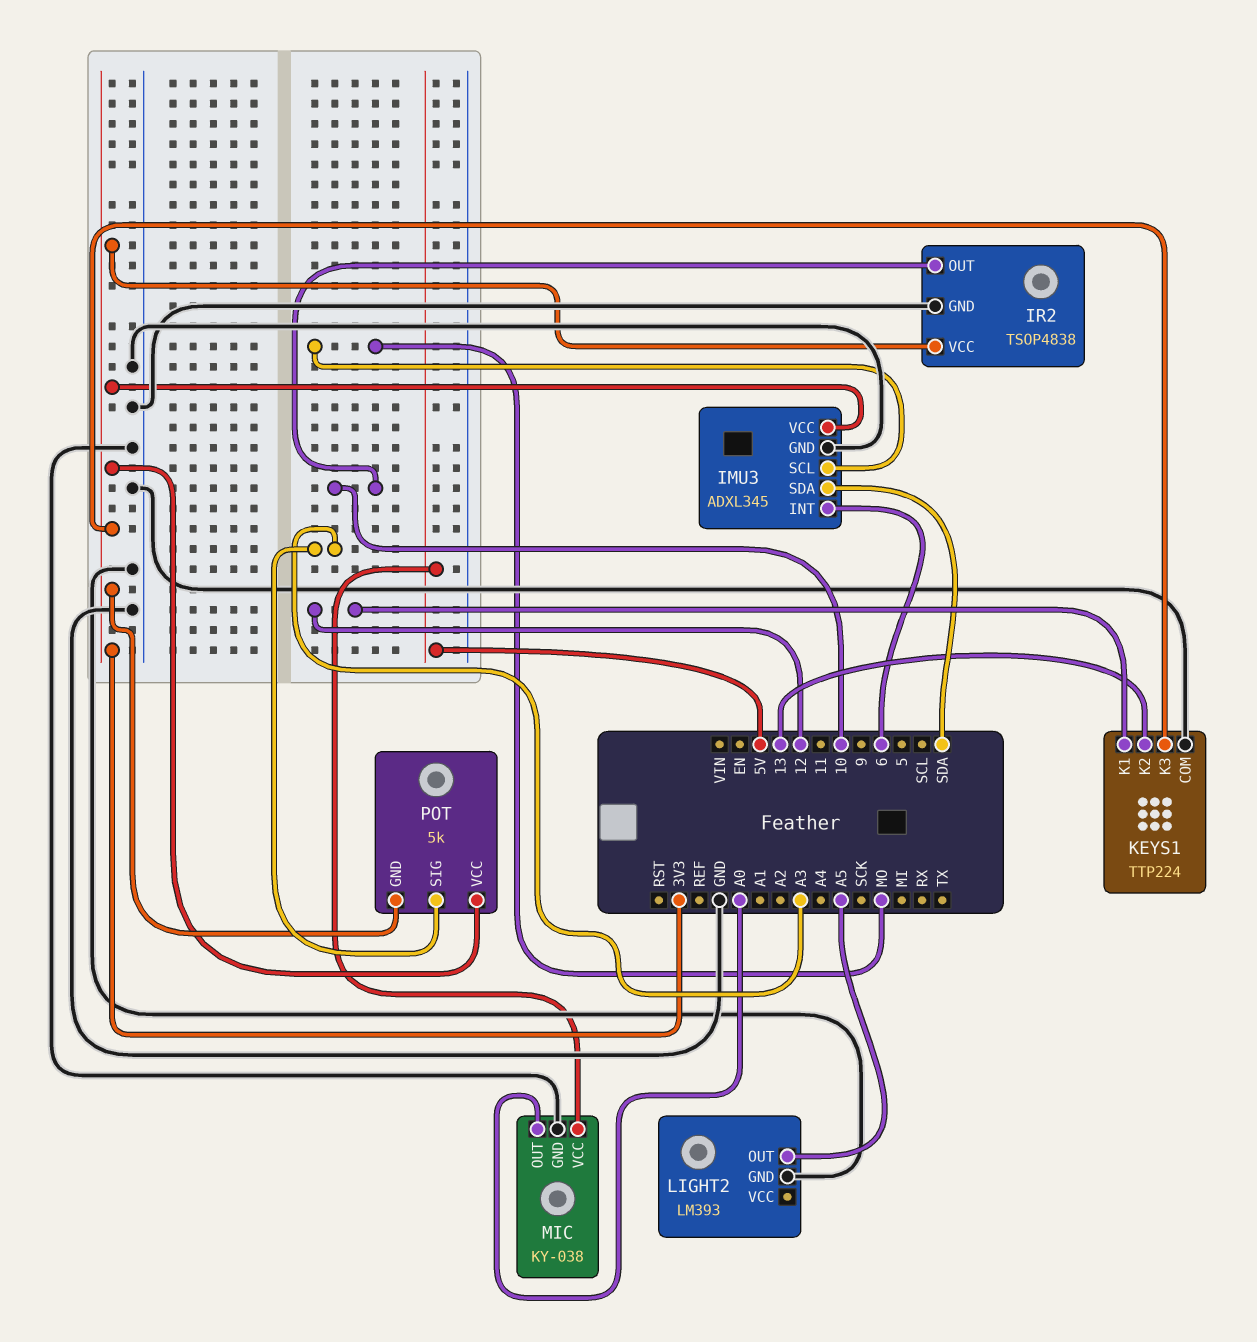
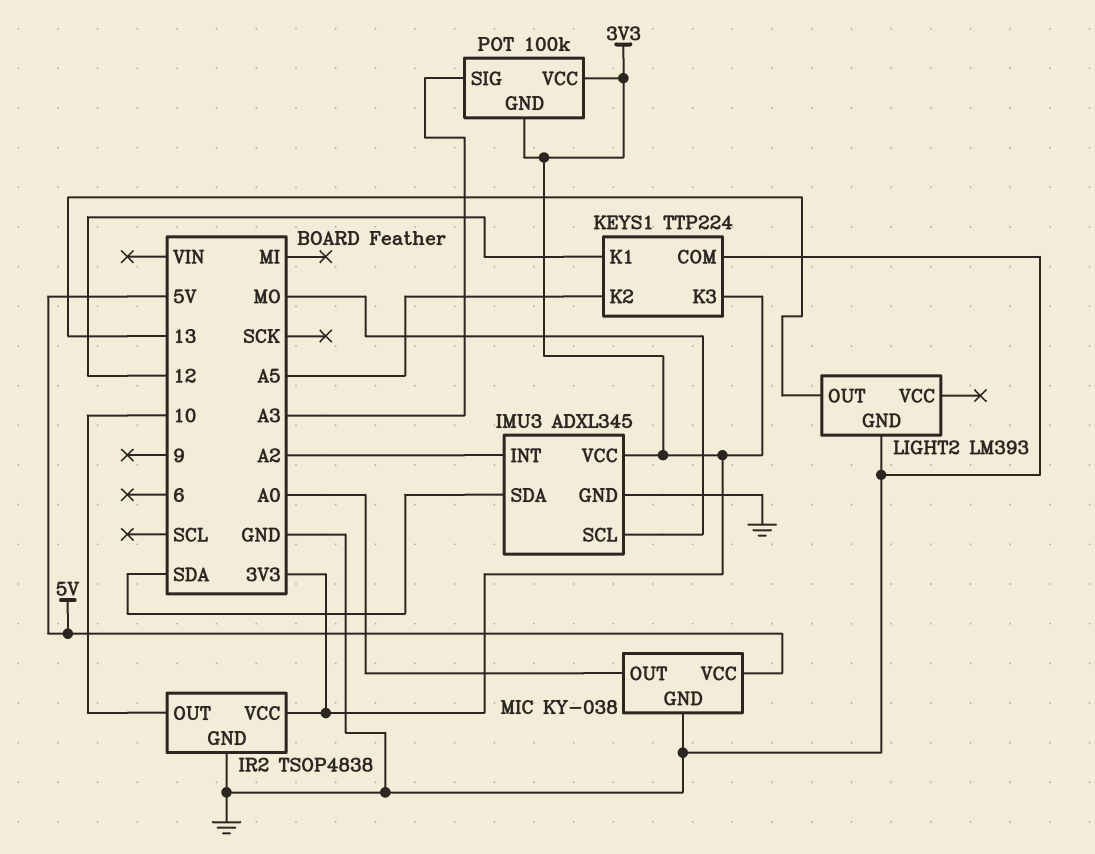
IMU3 pin INT: 6 -> A2
KEYS1 pin K2: 13 -> A5
LIGHT2 pin OUT: A5 -> 13
POT: 5k -> 100k

